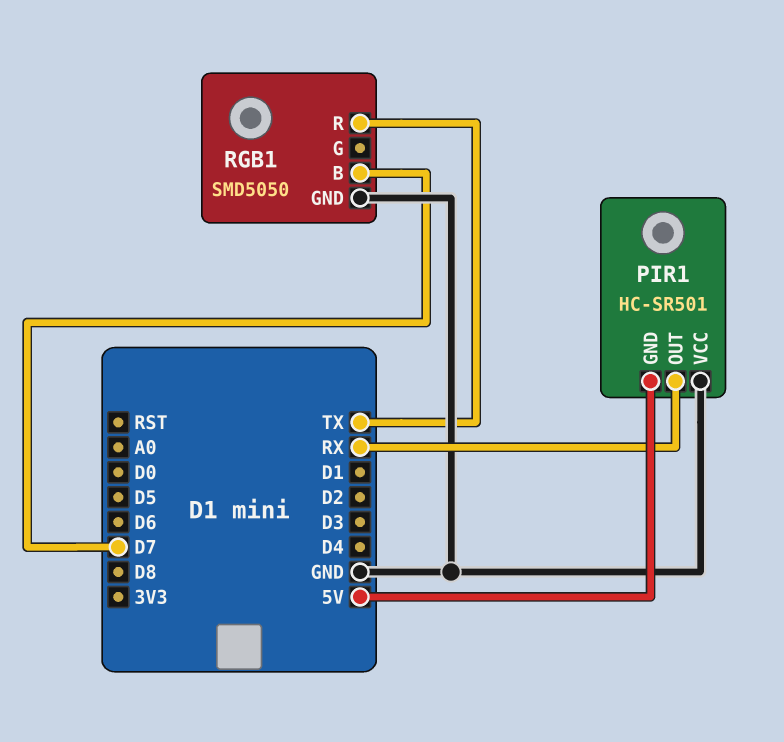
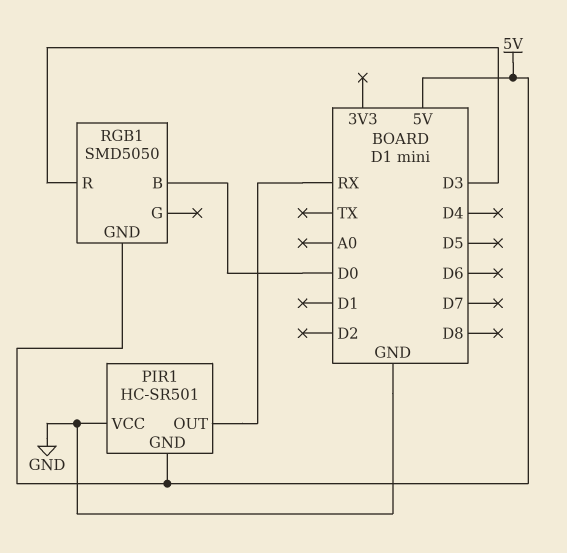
RGB1 pin B: D7 -> D0
RGB1 pin GND: GND -> 5V
RGB1 pin R: TX -> D3

